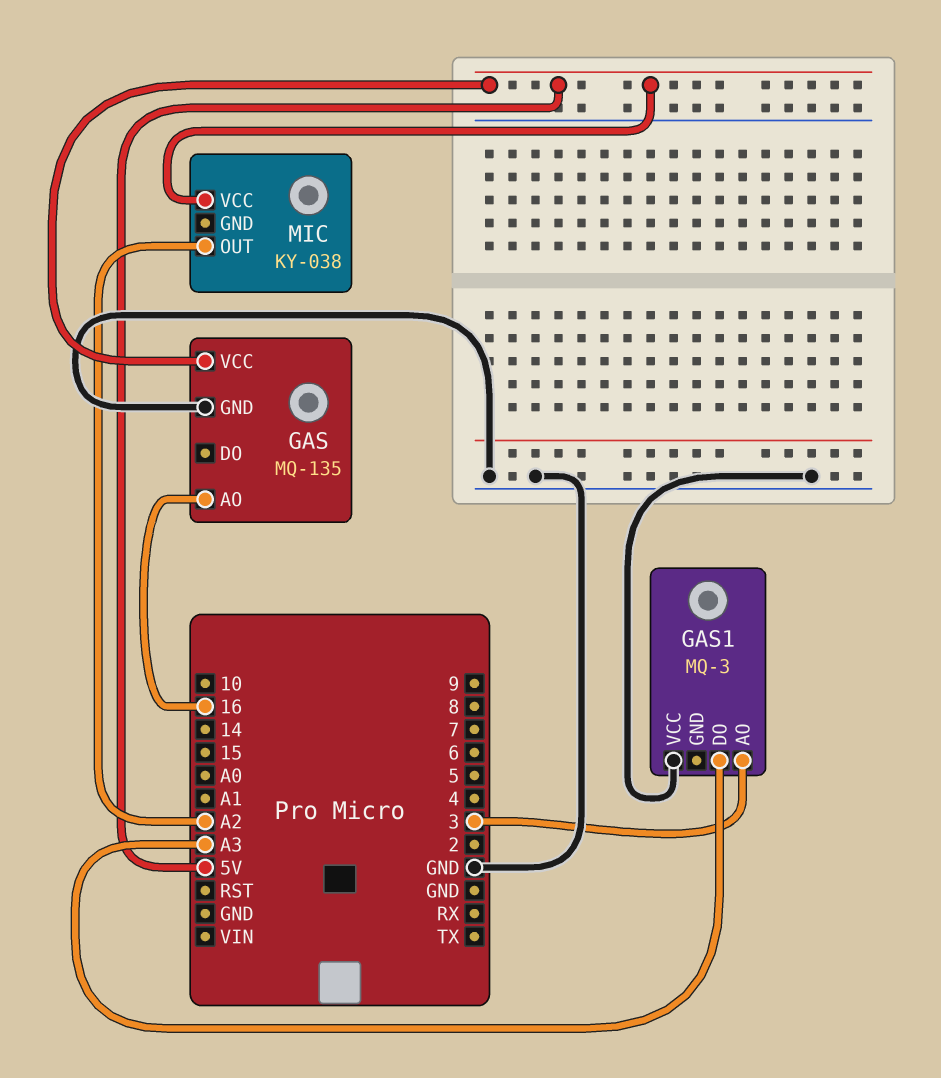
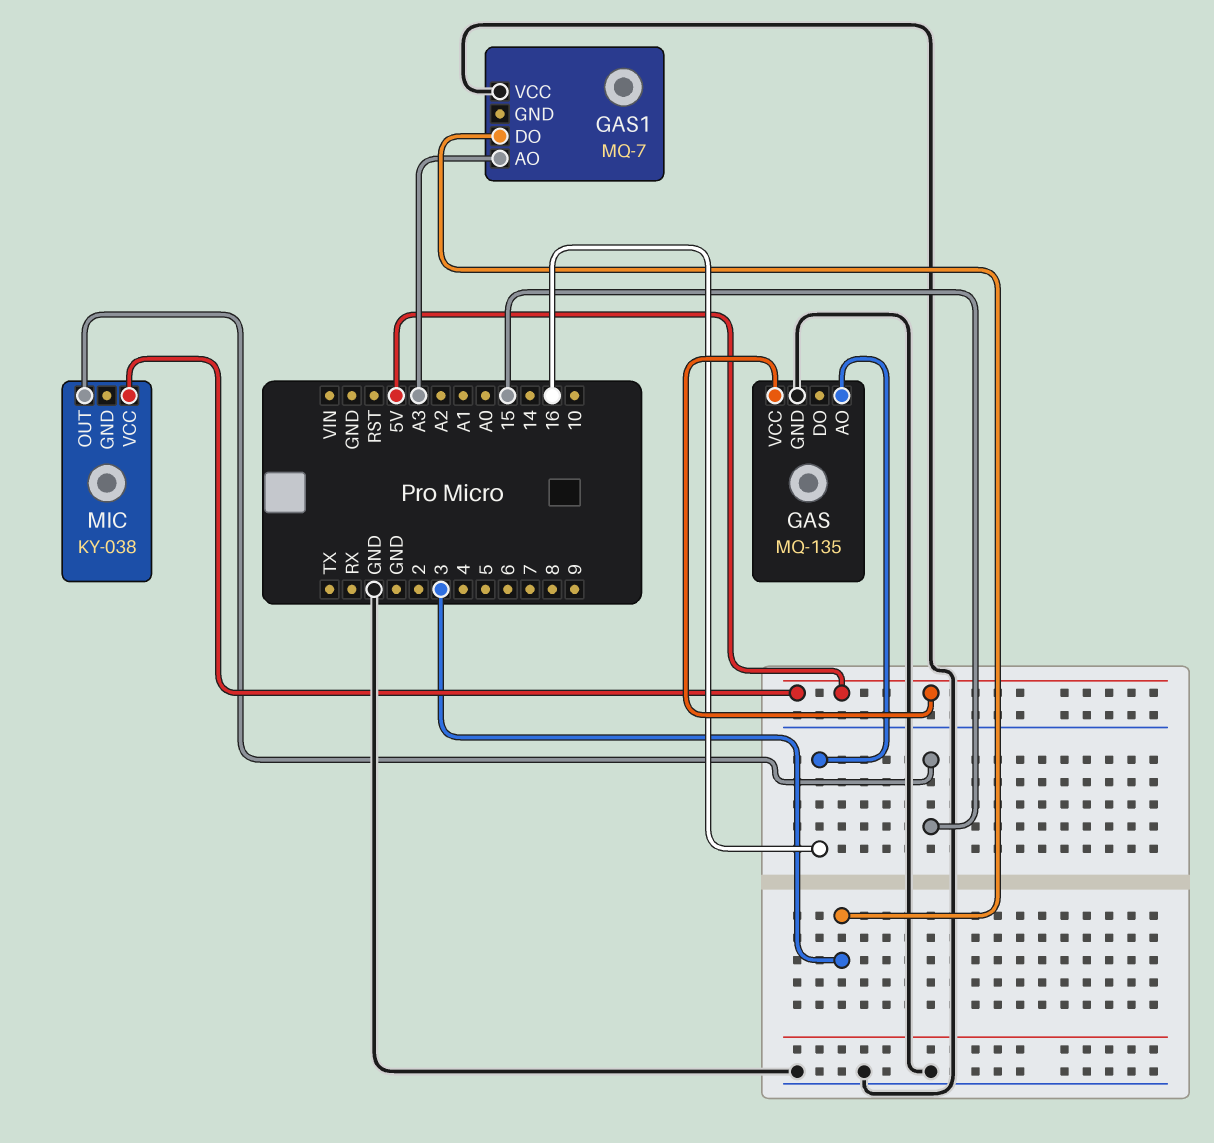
GAS1: MQ-3 -> MQ-7
GAS1 pin AO: 3 -> A3
GAS1 pin DO: A3 -> 3
MIC pin OUT: A2 -> 15

